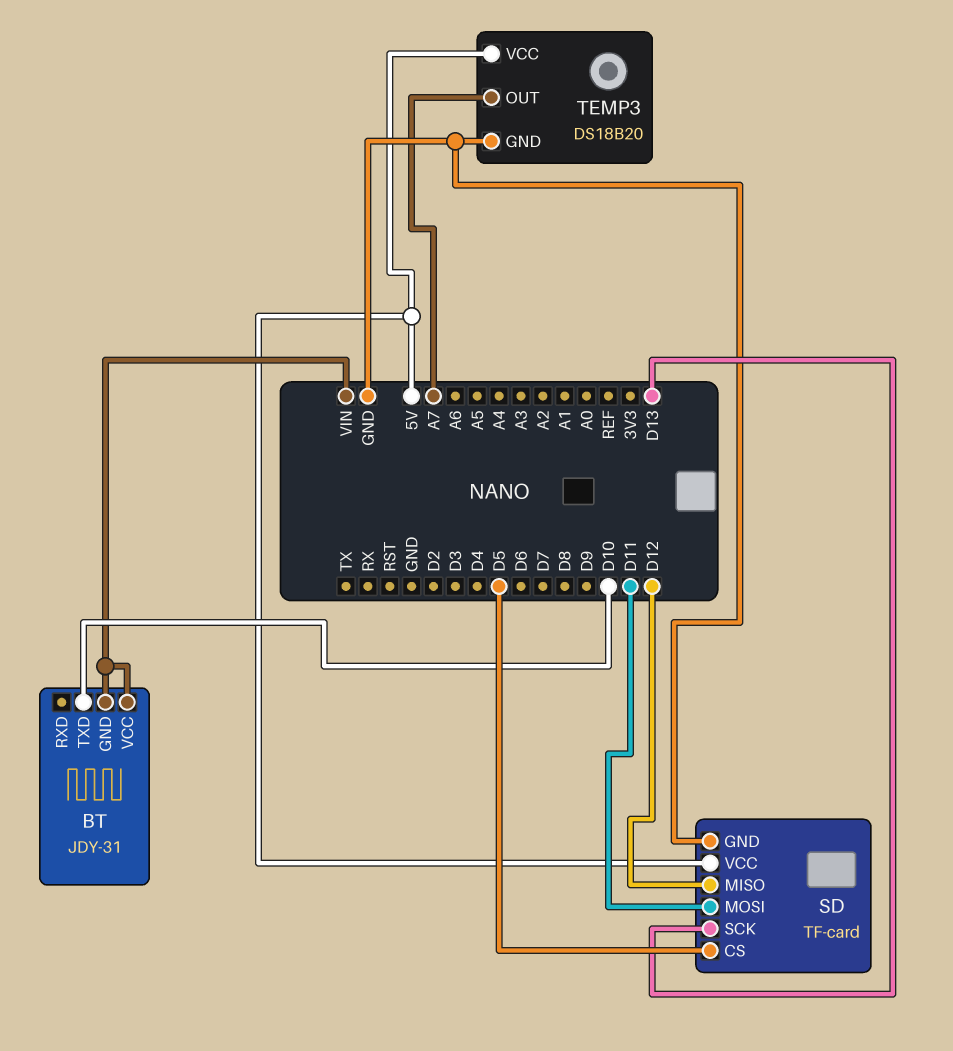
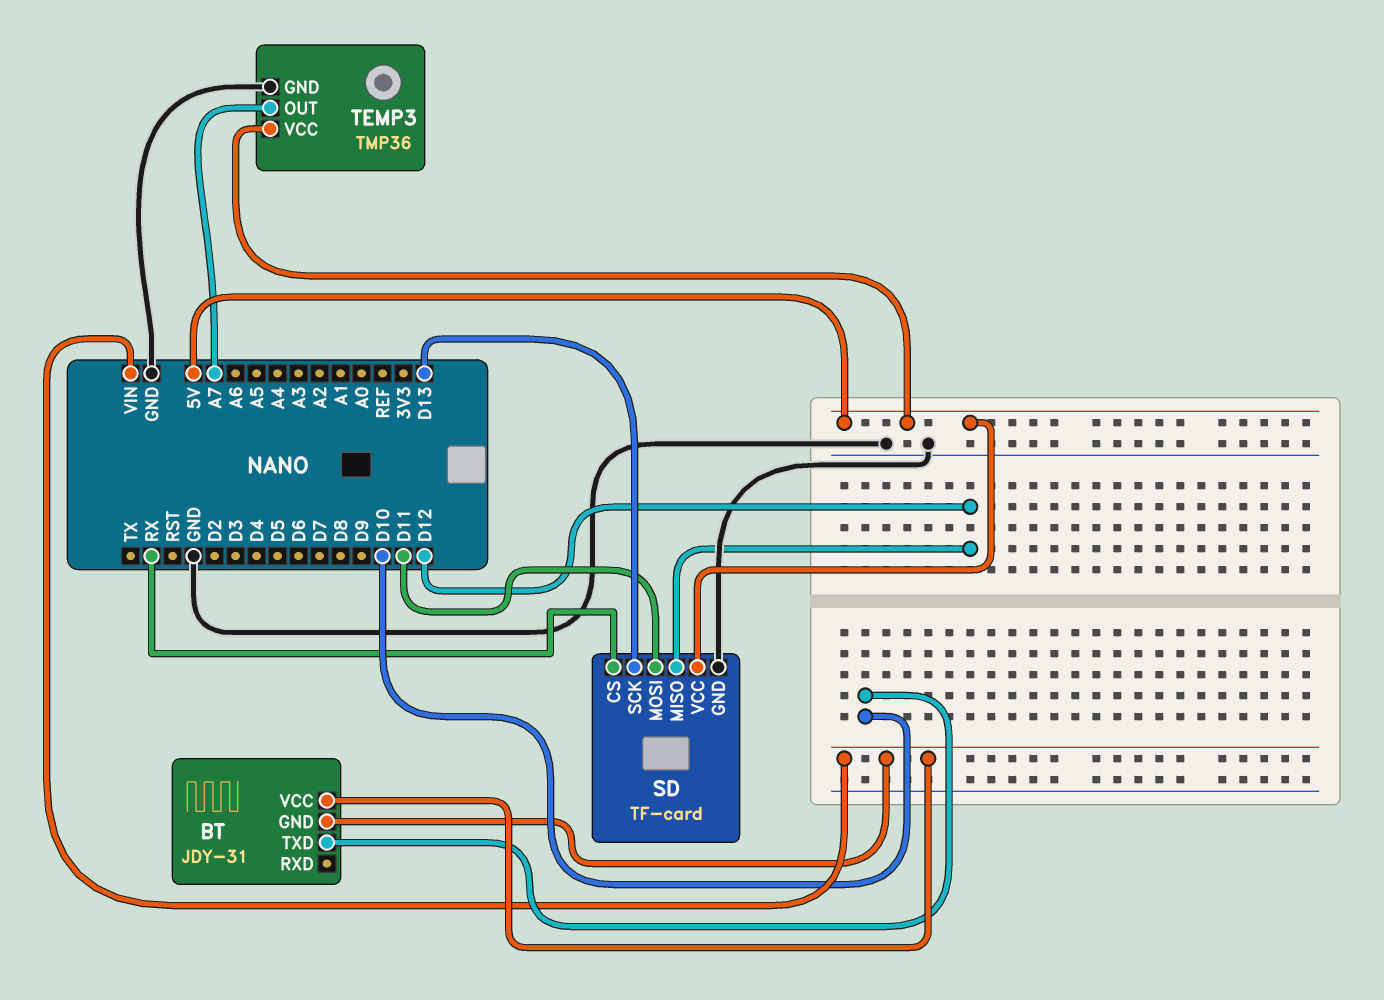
SD pin CS: D5 -> RX
TEMP3: DS18B20 -> TMP36

